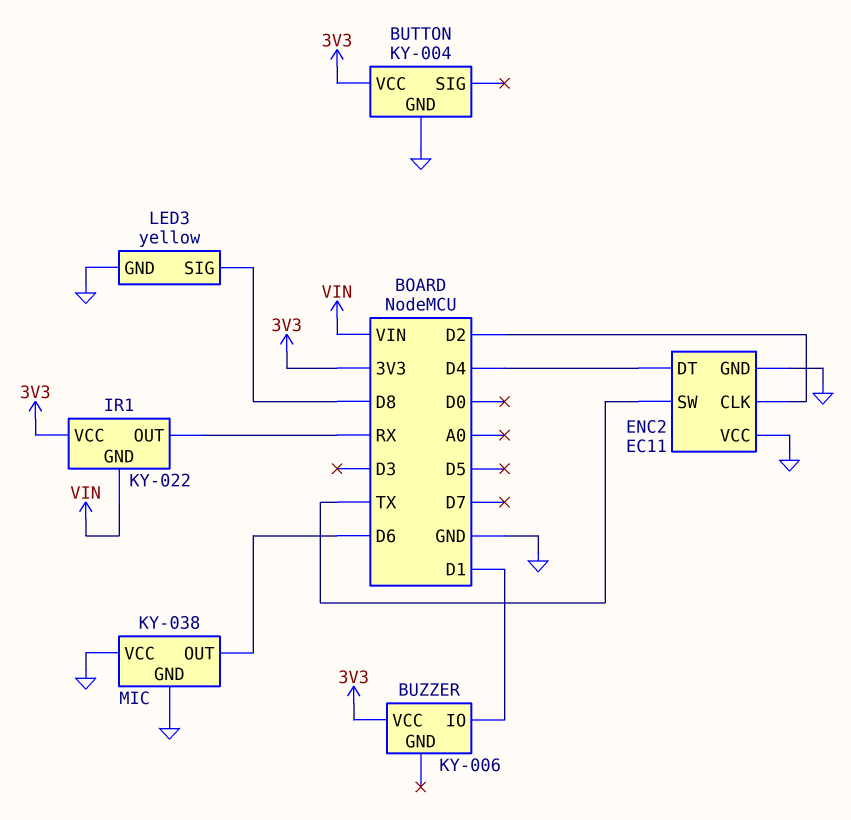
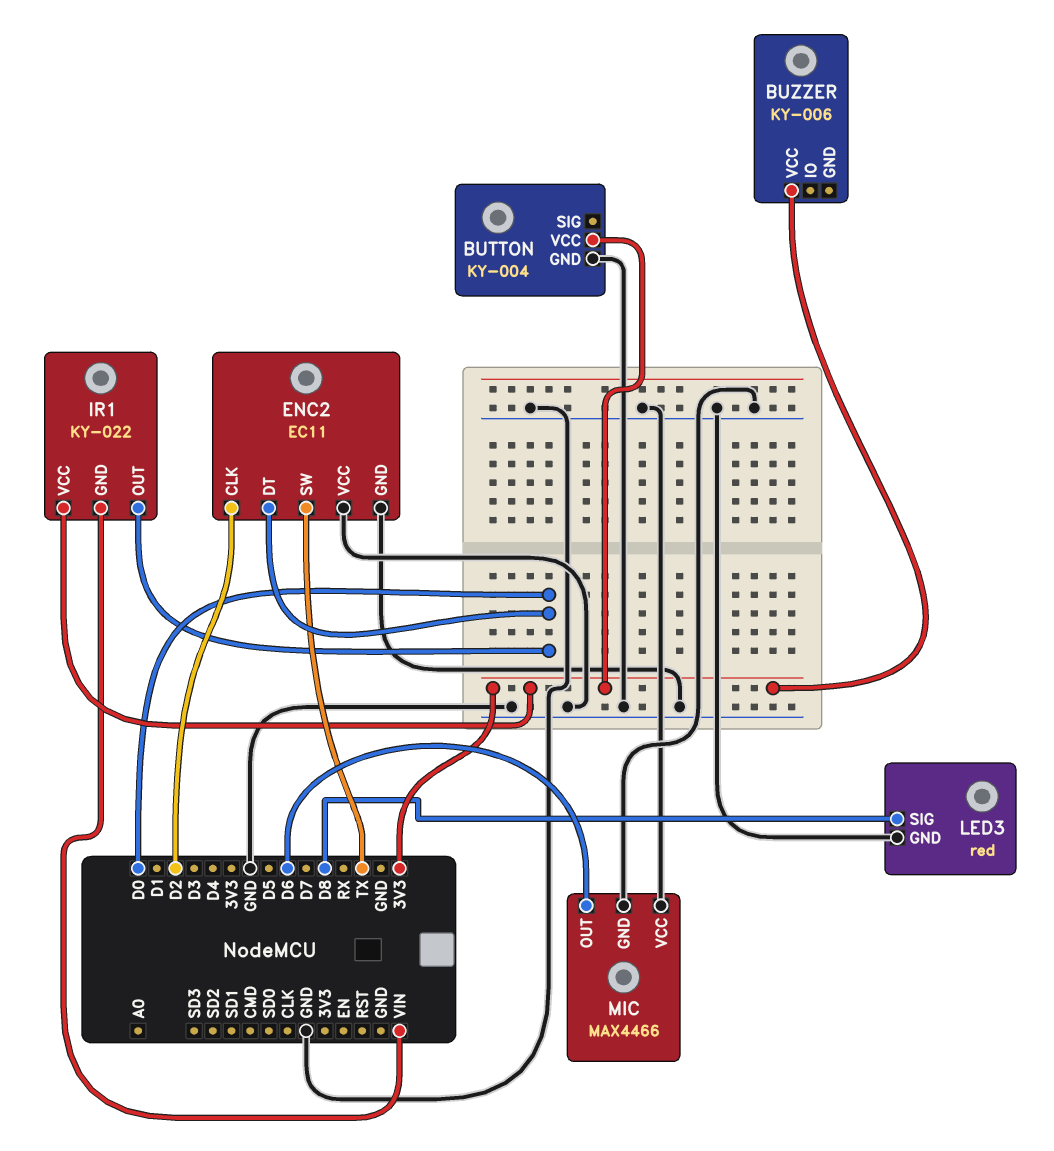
BUZZER pin IO: D1 -> none
ENC2 pin DT: D4 -> D0
IR1 pin OUT: RX -> D0
LED3: yellow -> red
MIC: KY-038 -> MAX4466

